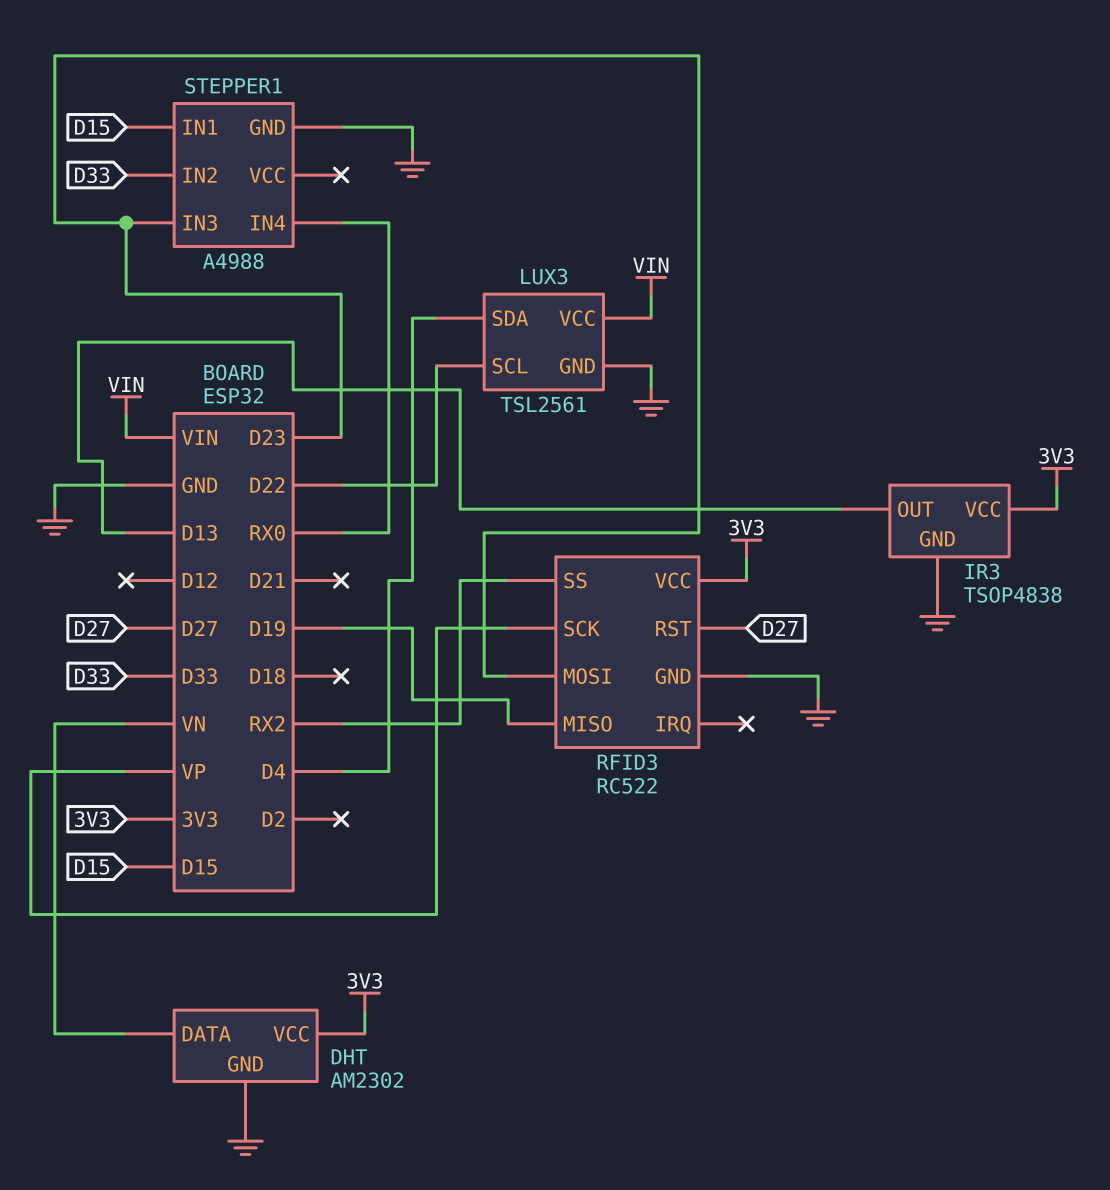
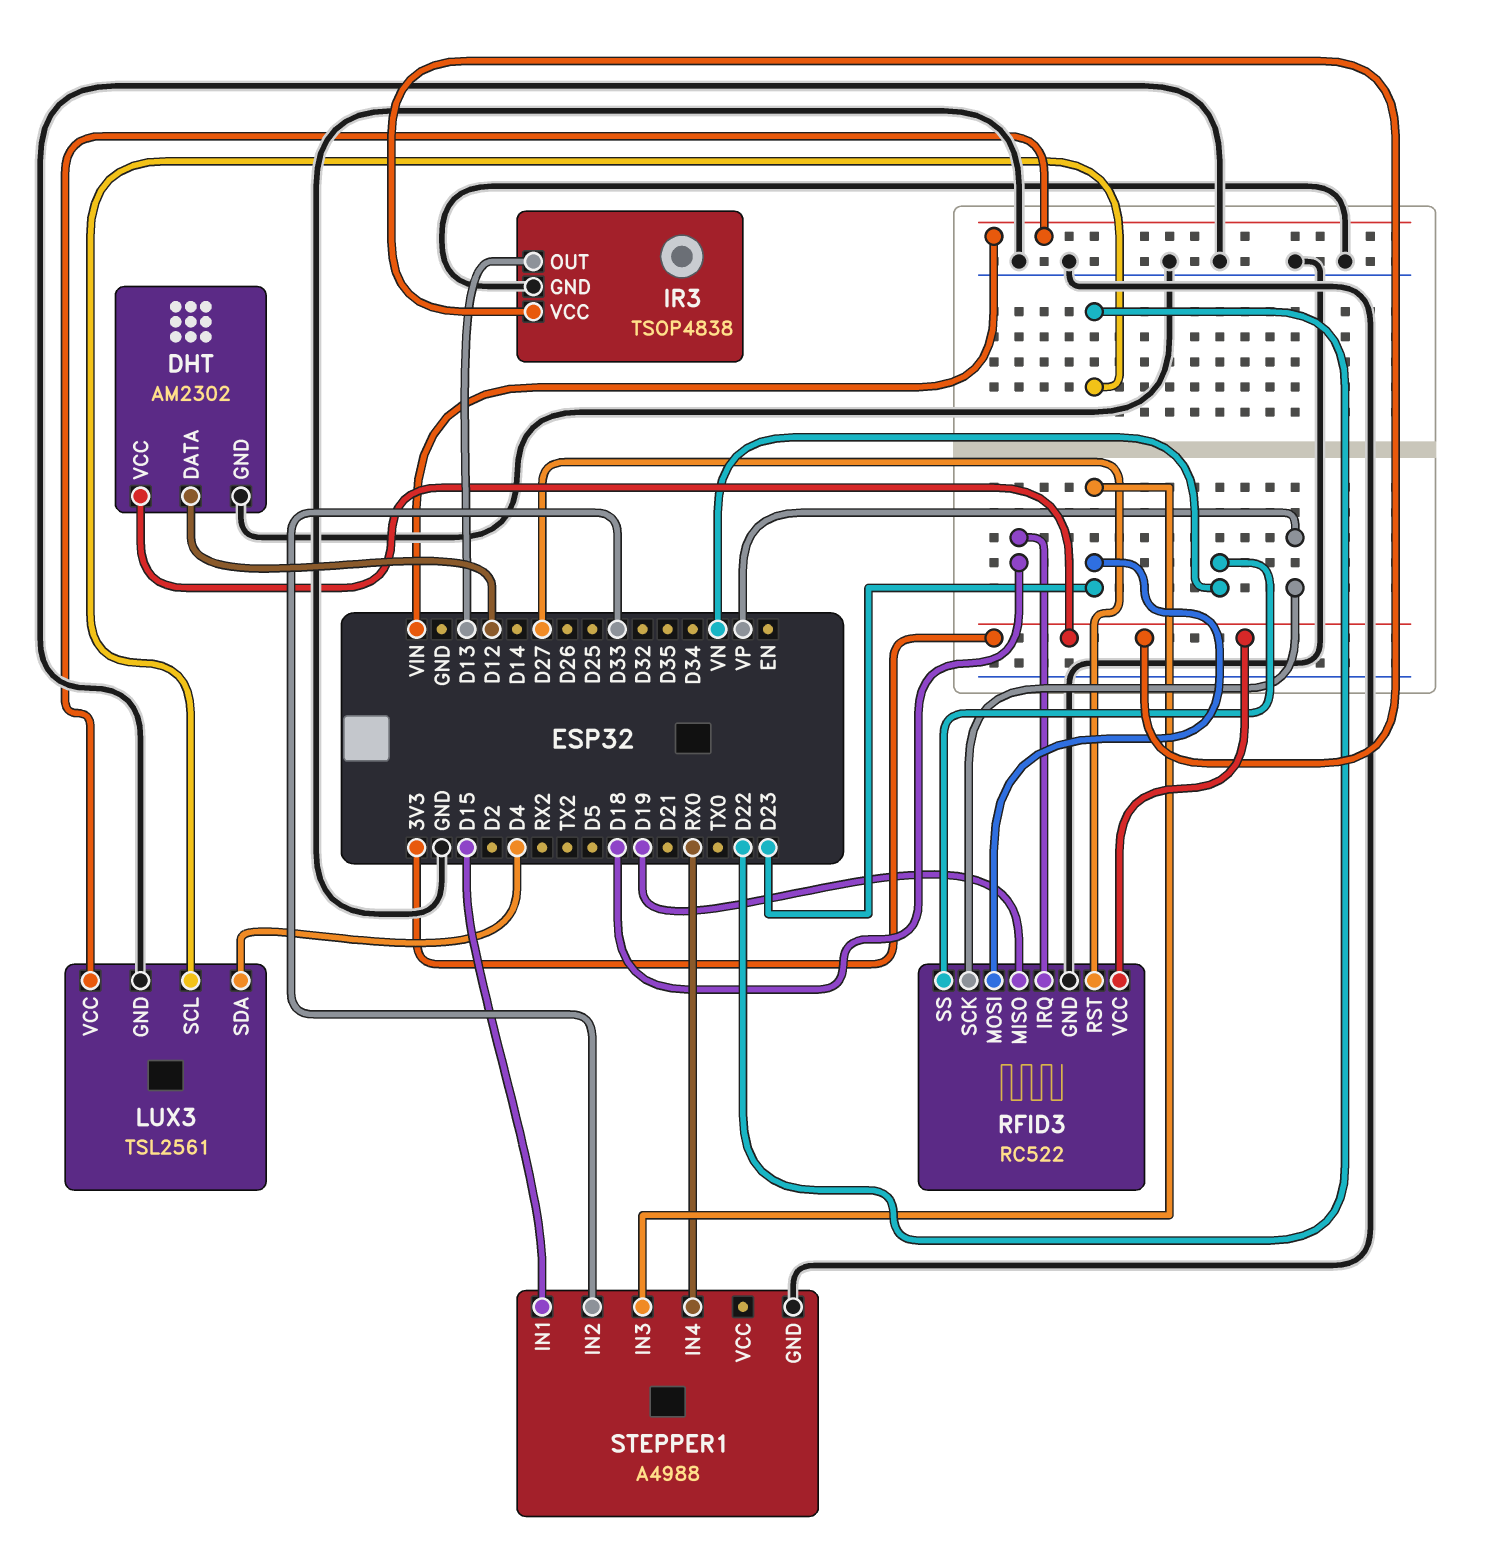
DHT pin DATA: VN -> D12
RFID3 pin IRQ: none -> D18
RFID3 pin SS: RX2 -> VN

